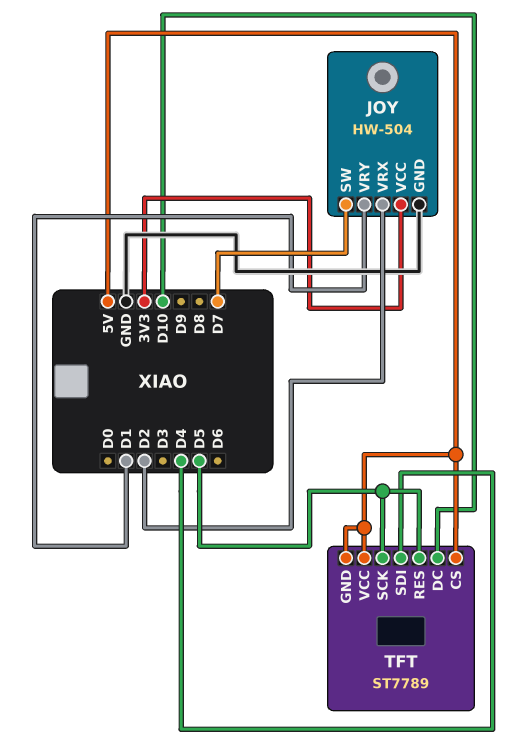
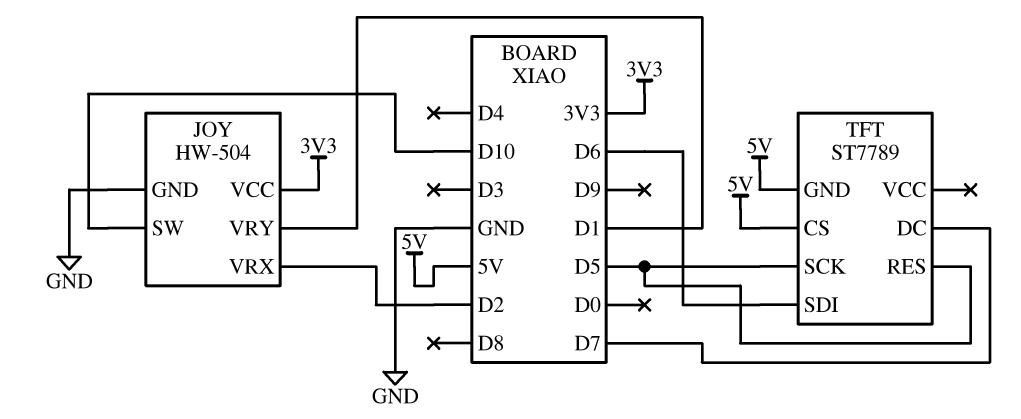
JOY pin SW: D7 -> D10
TFT pin DC: D10 -> D7
TFT pin SDI: D4 -> D6
TFT pin VCC: 5V -> none

